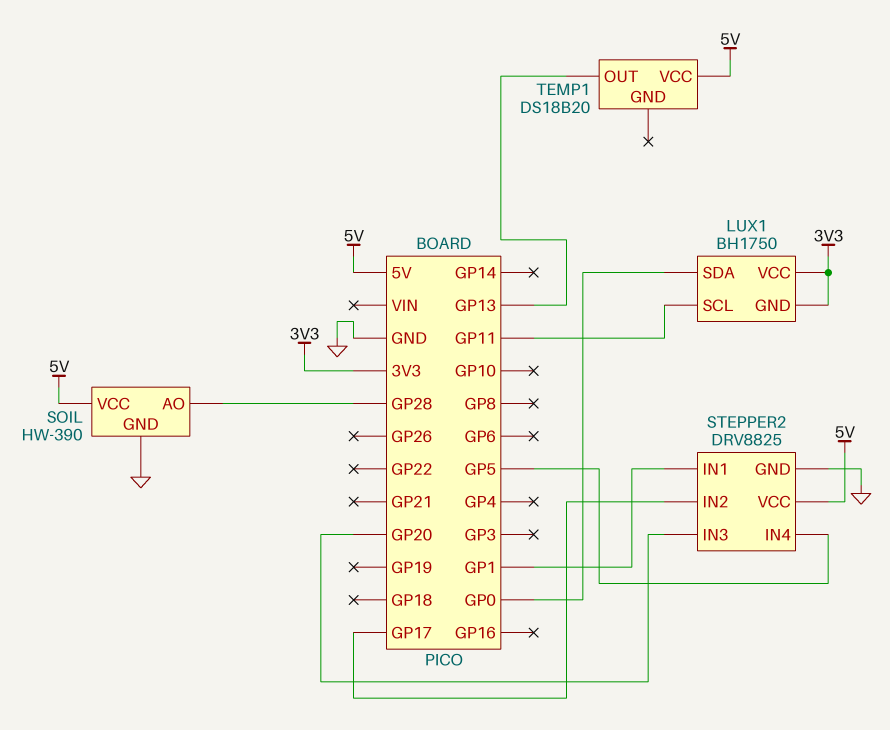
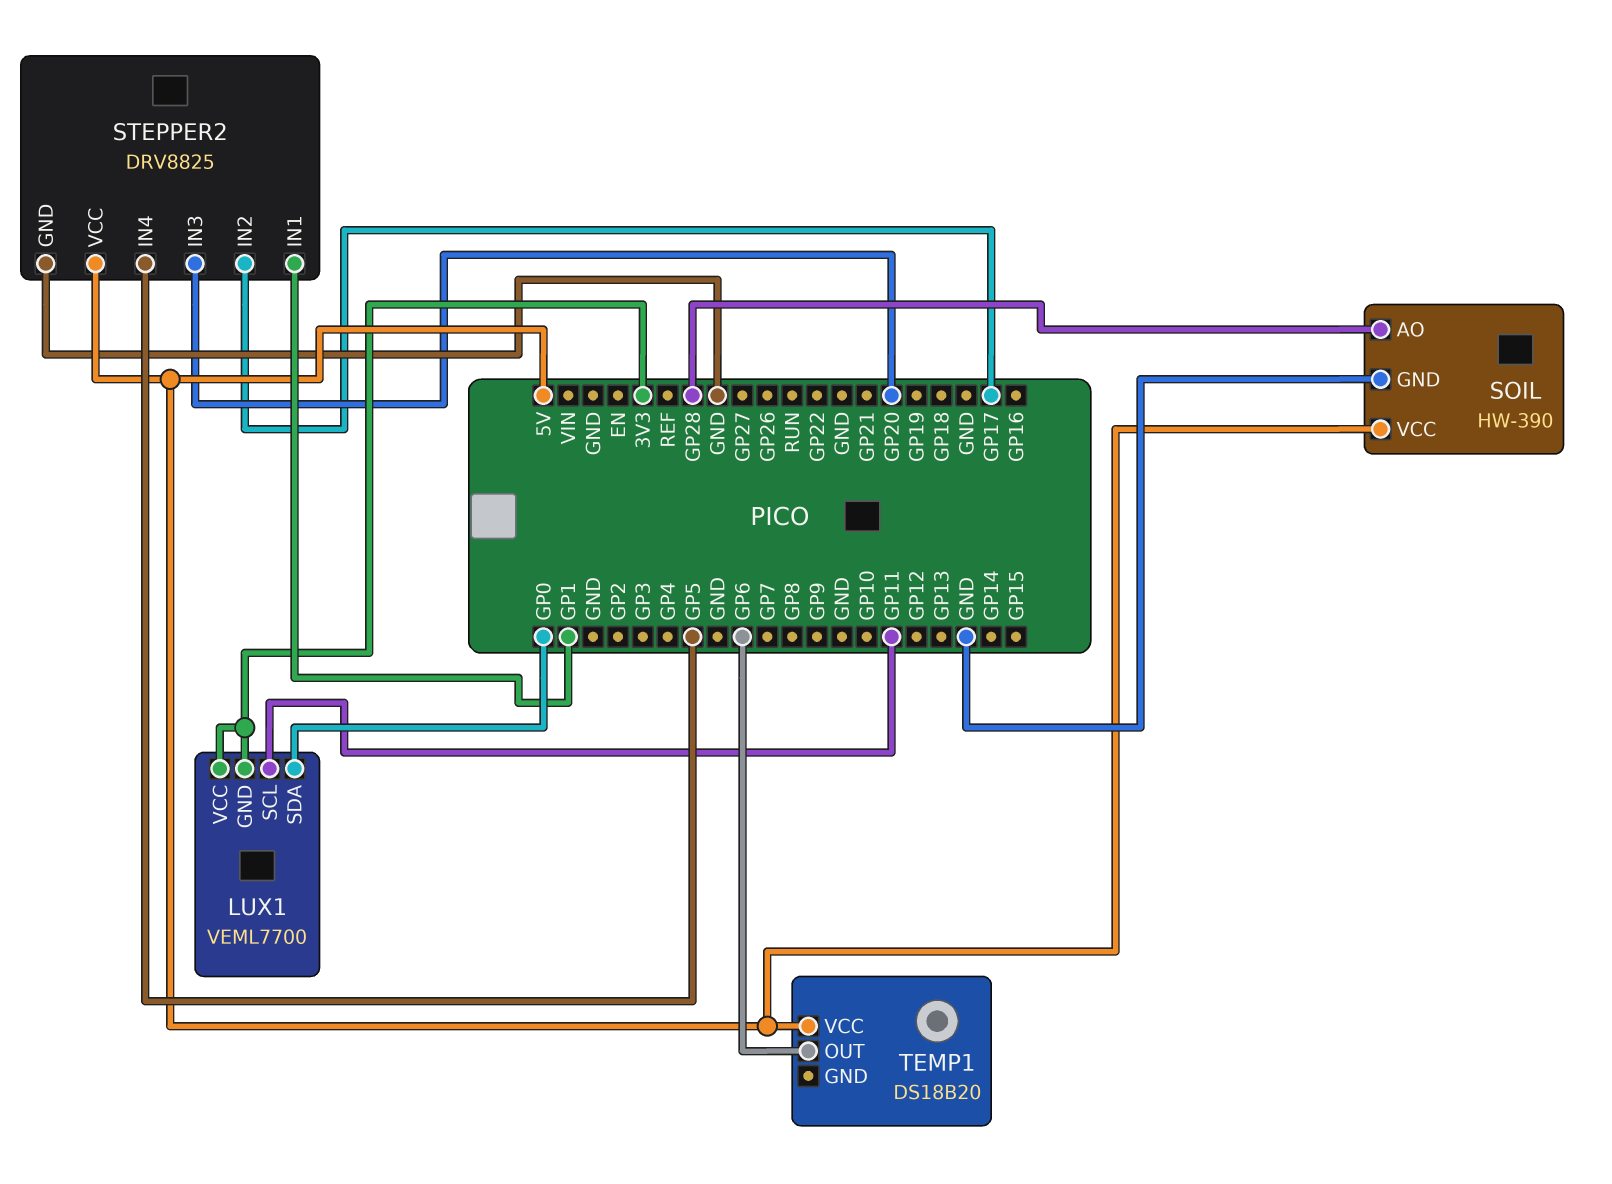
LUX1: BH1750 -> VEML7700
TEMP1 pin OUT: GP13 -> GP6

